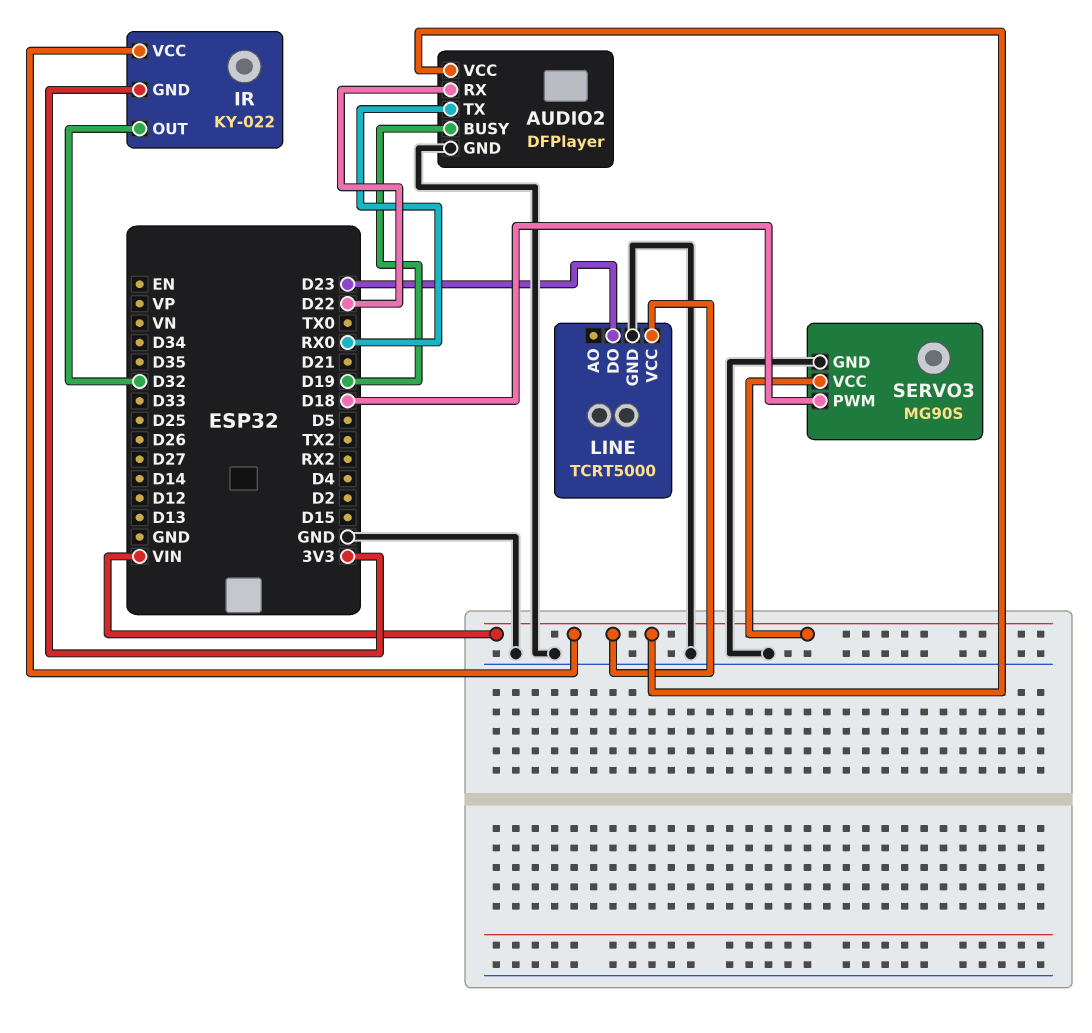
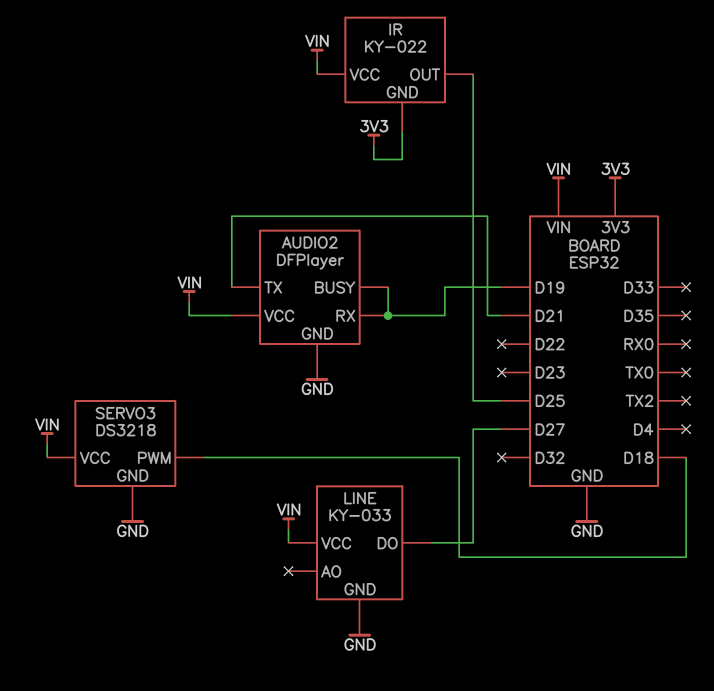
AUDIO2 pin RX: D22 -> D19
AUDIO2 pin TX: RX0 -> D21
IR pin OUT: D32 -> D25
LINE: TCRT5000 -> KY-033
LINE pin DO: D23 -> D27
SERVO3: MG90S -> DS3218

